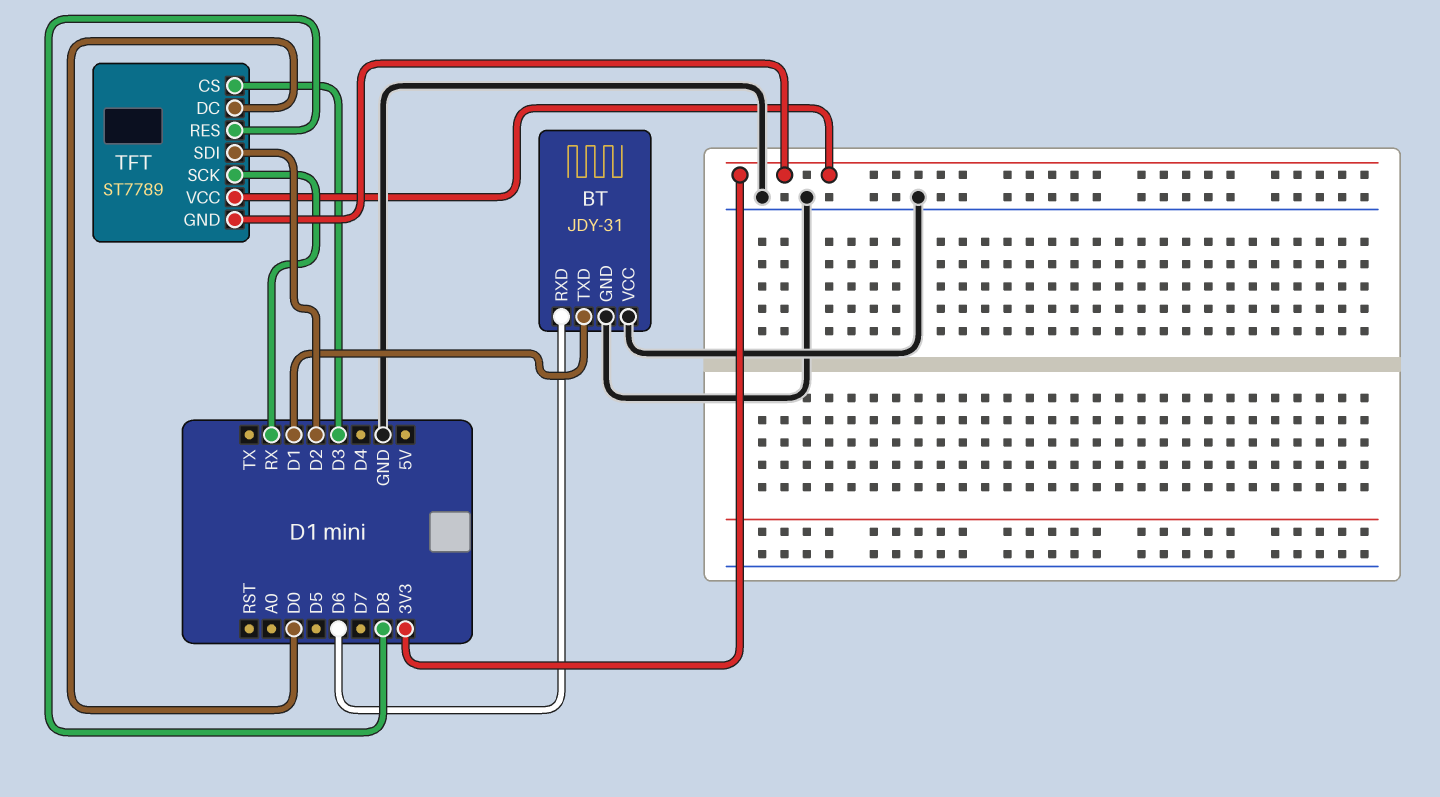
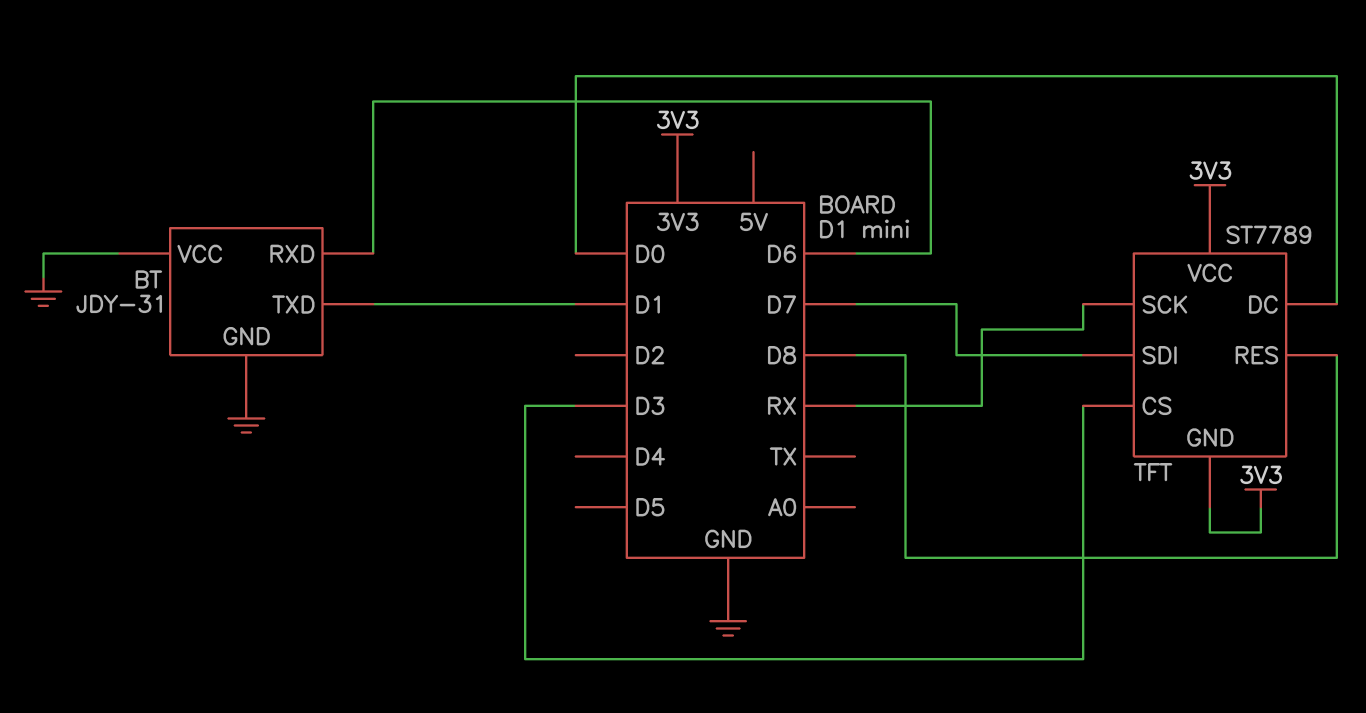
TFT pin SDI: D2 -> D7

